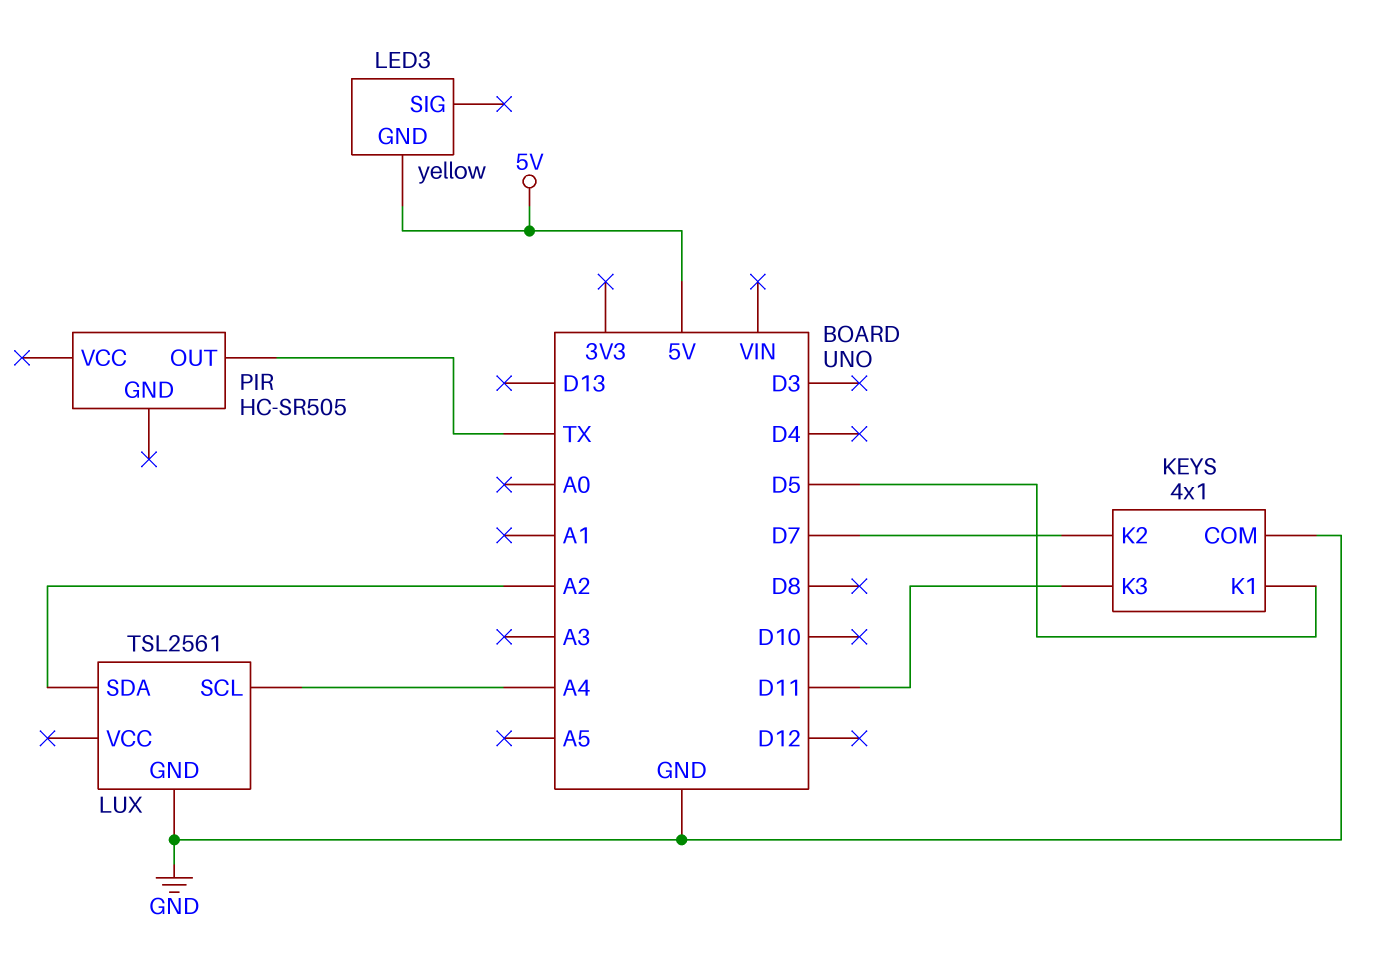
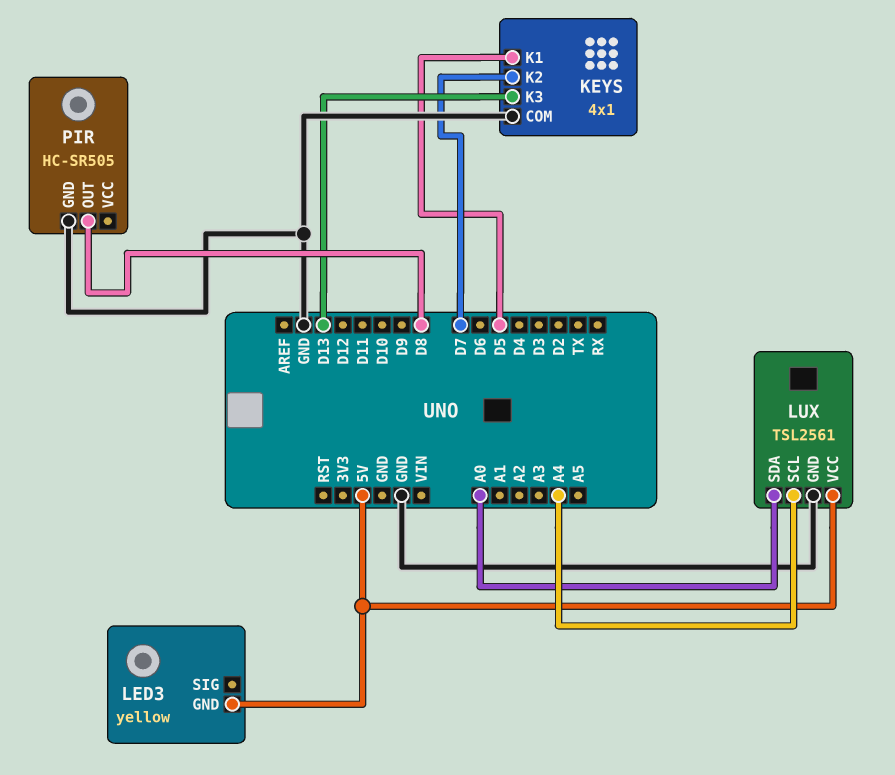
KEYS pin K3: D11 -> D13
LUX pin SDA: A2 -> A0
LUX pin VCC: none -> 5V
PIR pin GND: none -> GND
PIR pin OUT: TX -> D8

